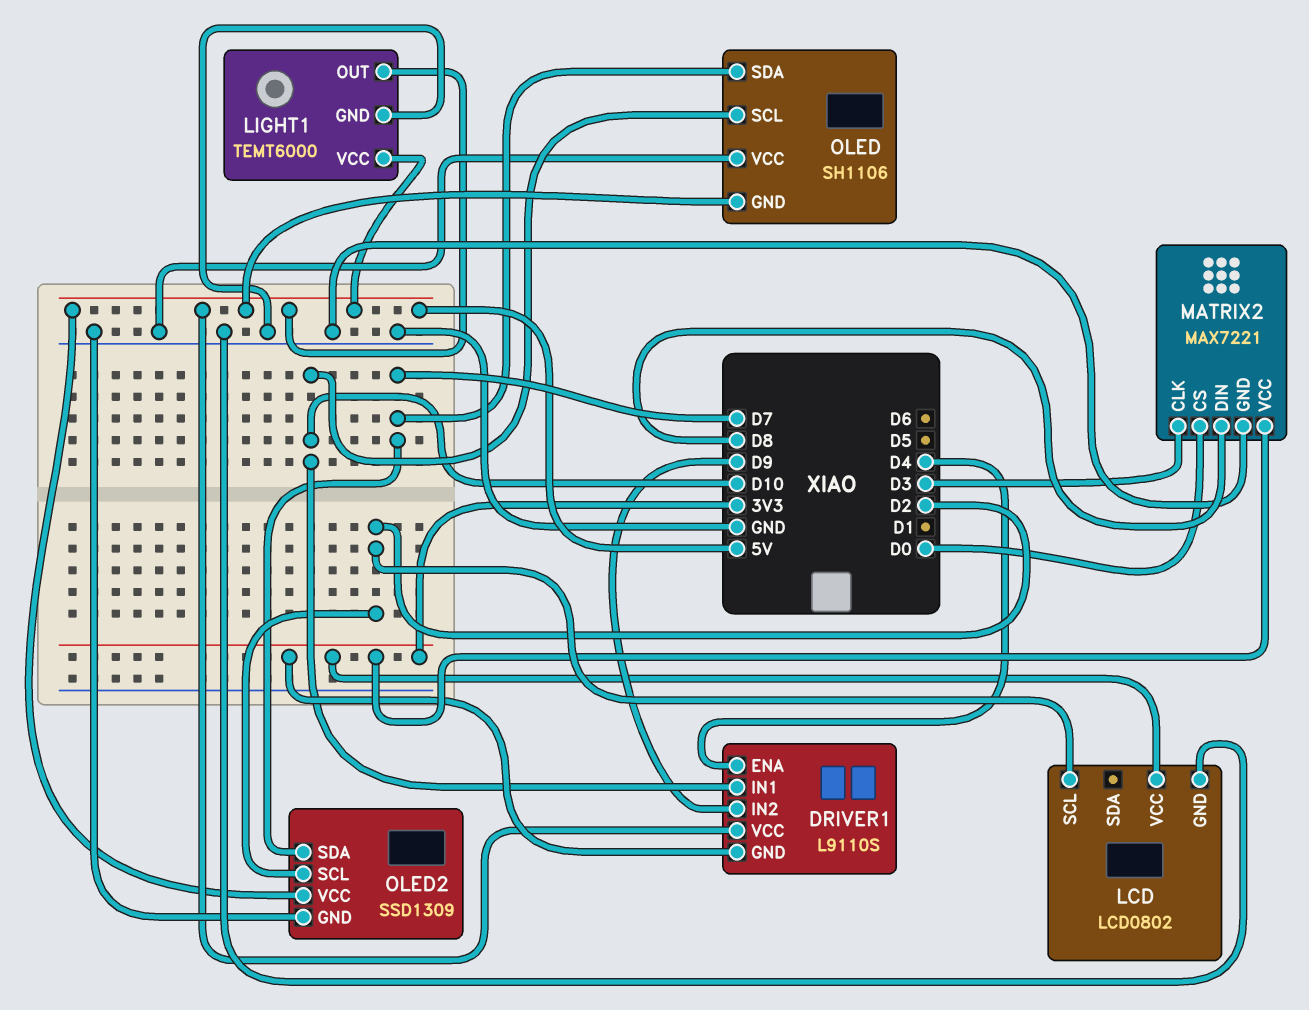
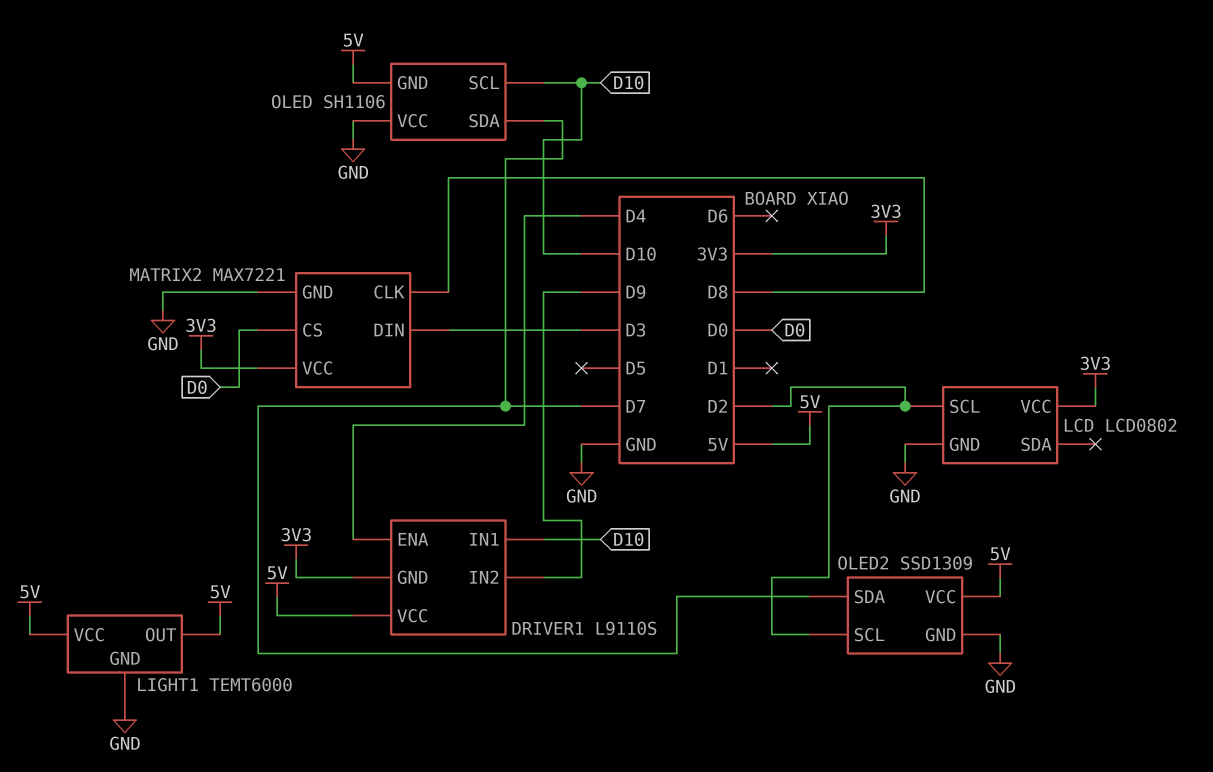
MATRIX2 pin CLK: D3 -> D8
MATRIX2 pin DIN: D8 -> D3

